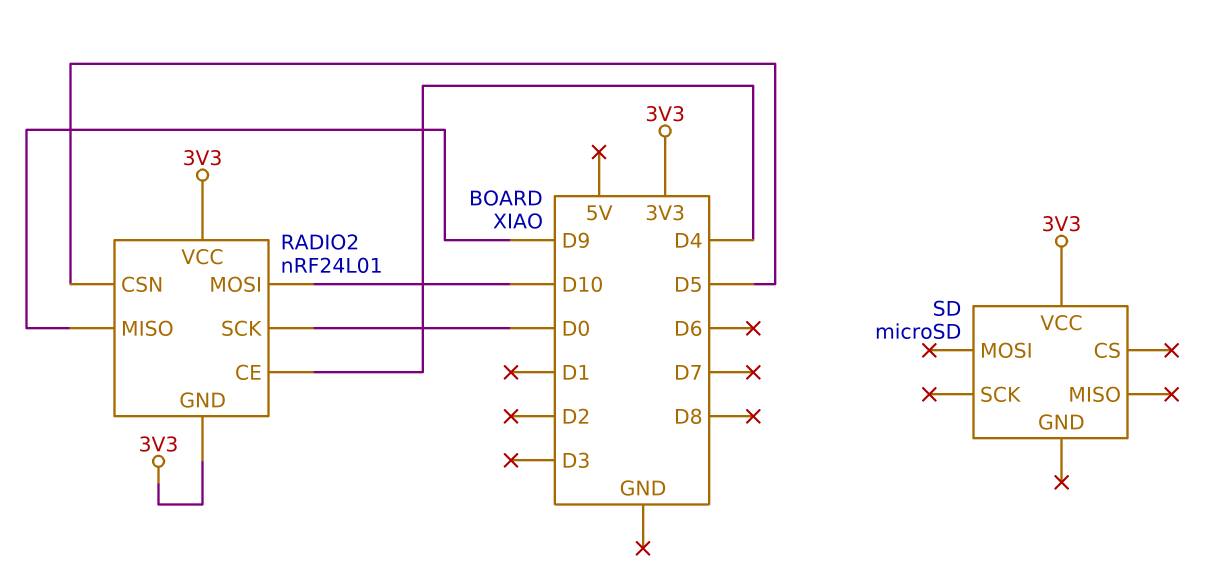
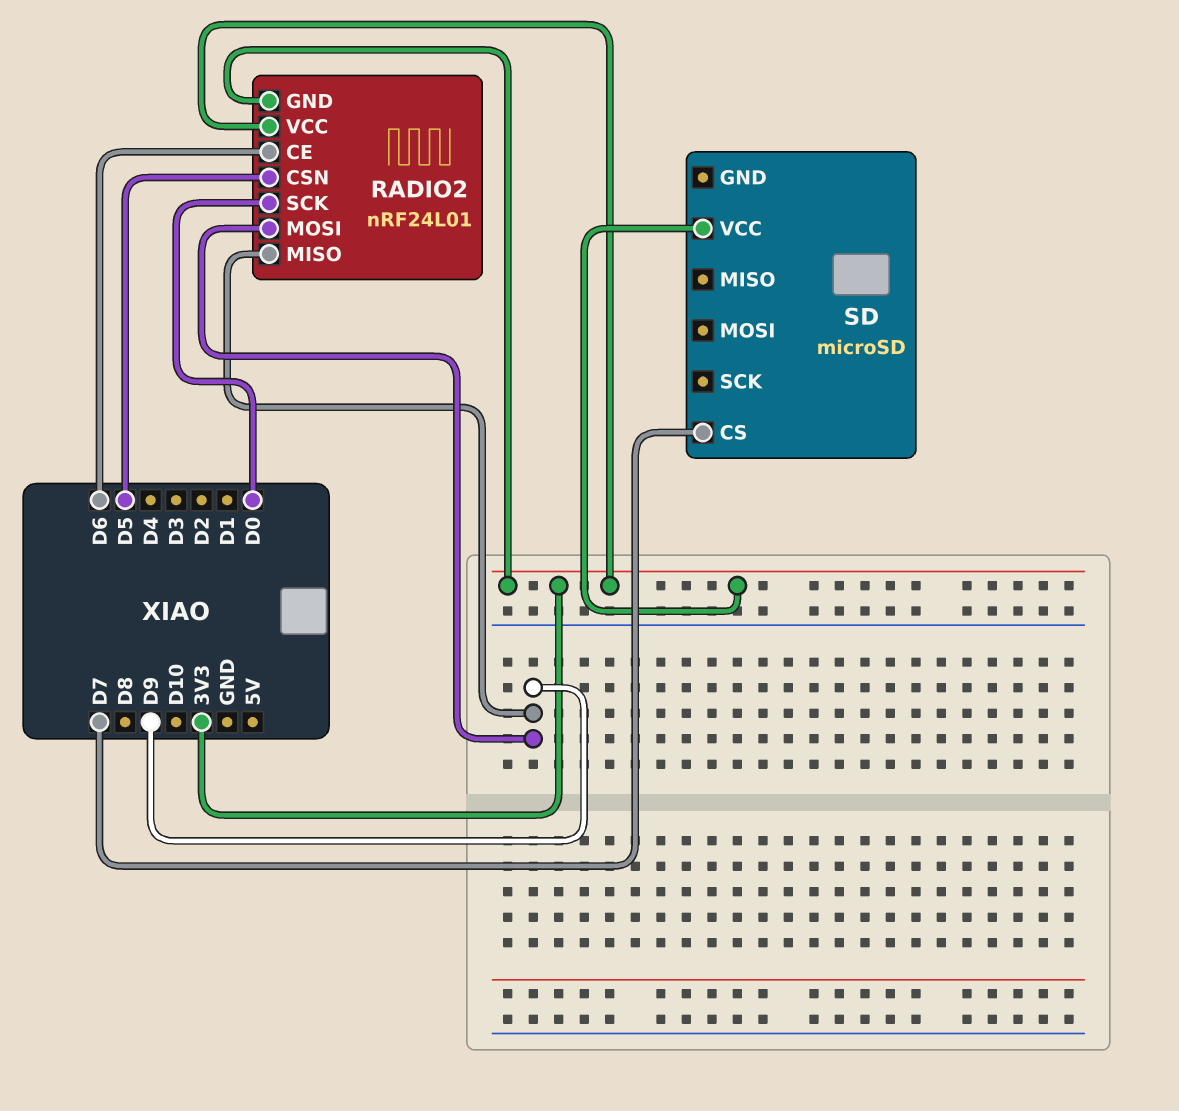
RADIO2 pin CE: D4 -> D6
RADIO2 pin MOSI: D10 -> D9
SD pin CS: none -> D7

